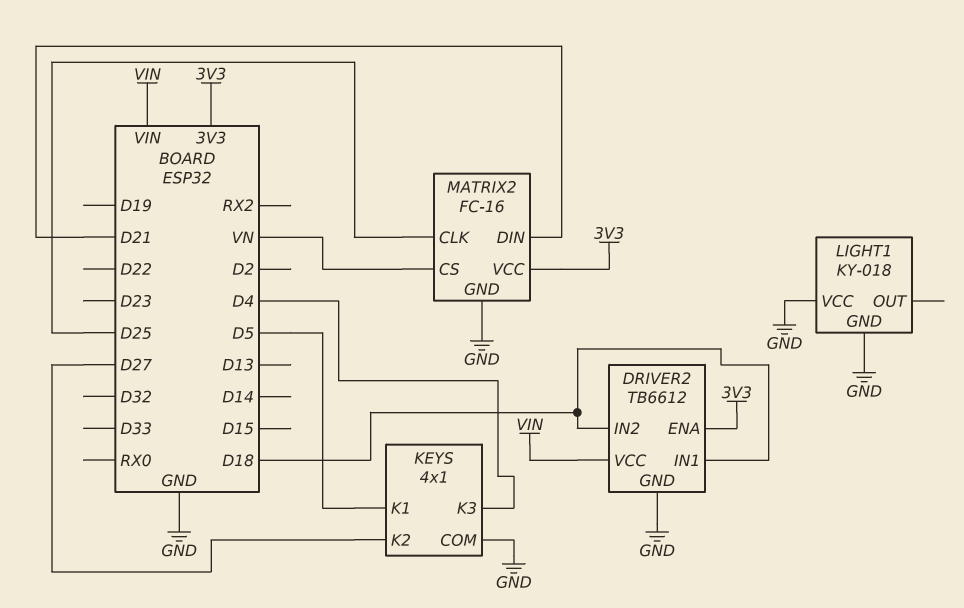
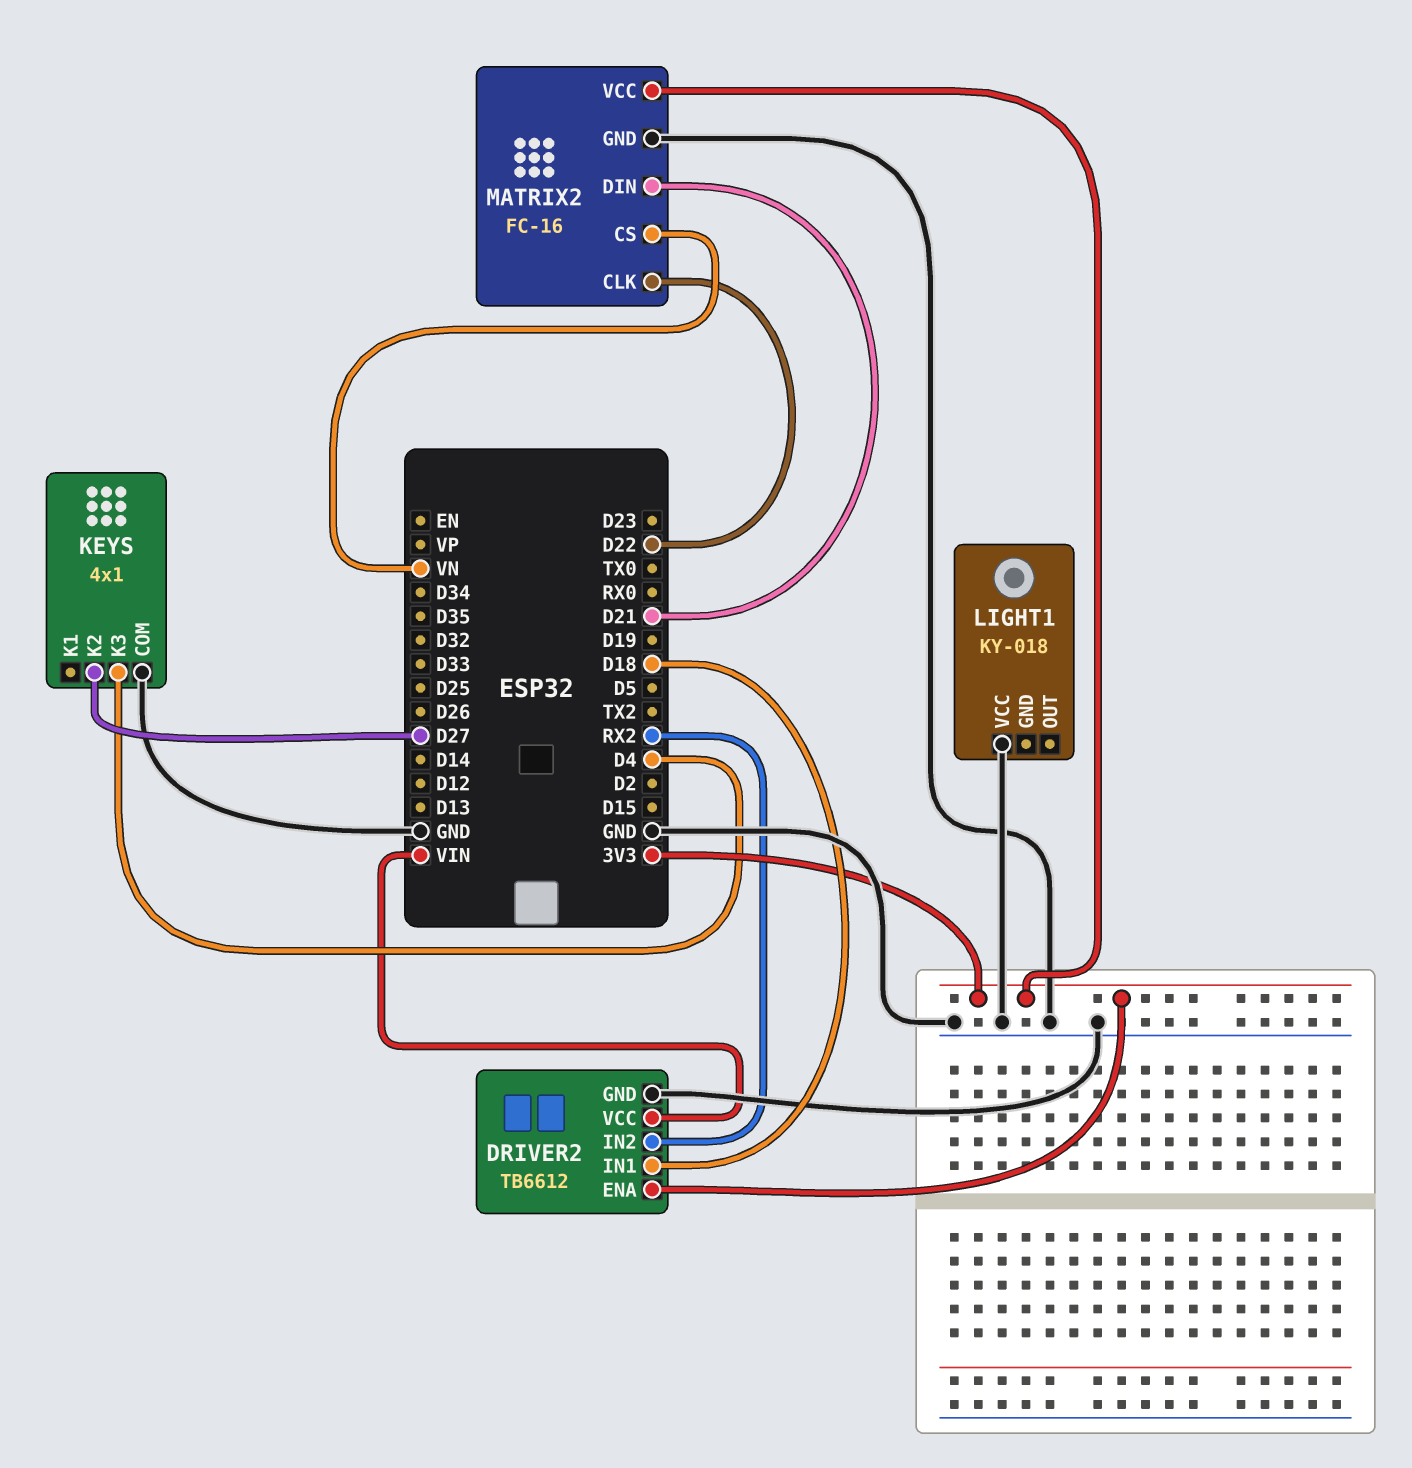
DRIVER2 pin IN2: D18 -> RX2
KEYS pin K1: D5 -> none
LIGHT1 pin GND: GND -> none
MATRIX2 pin CLK: D25 -> D22

